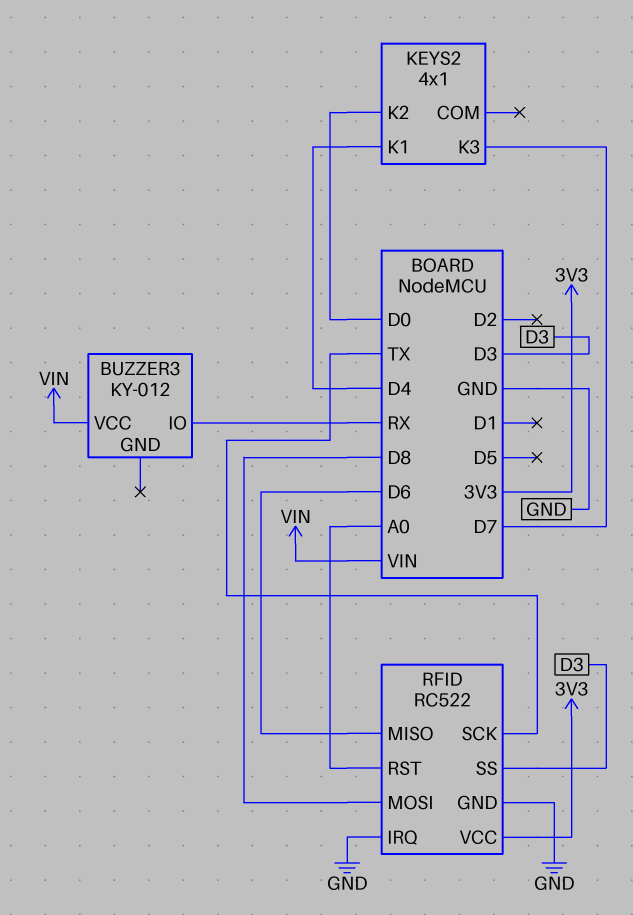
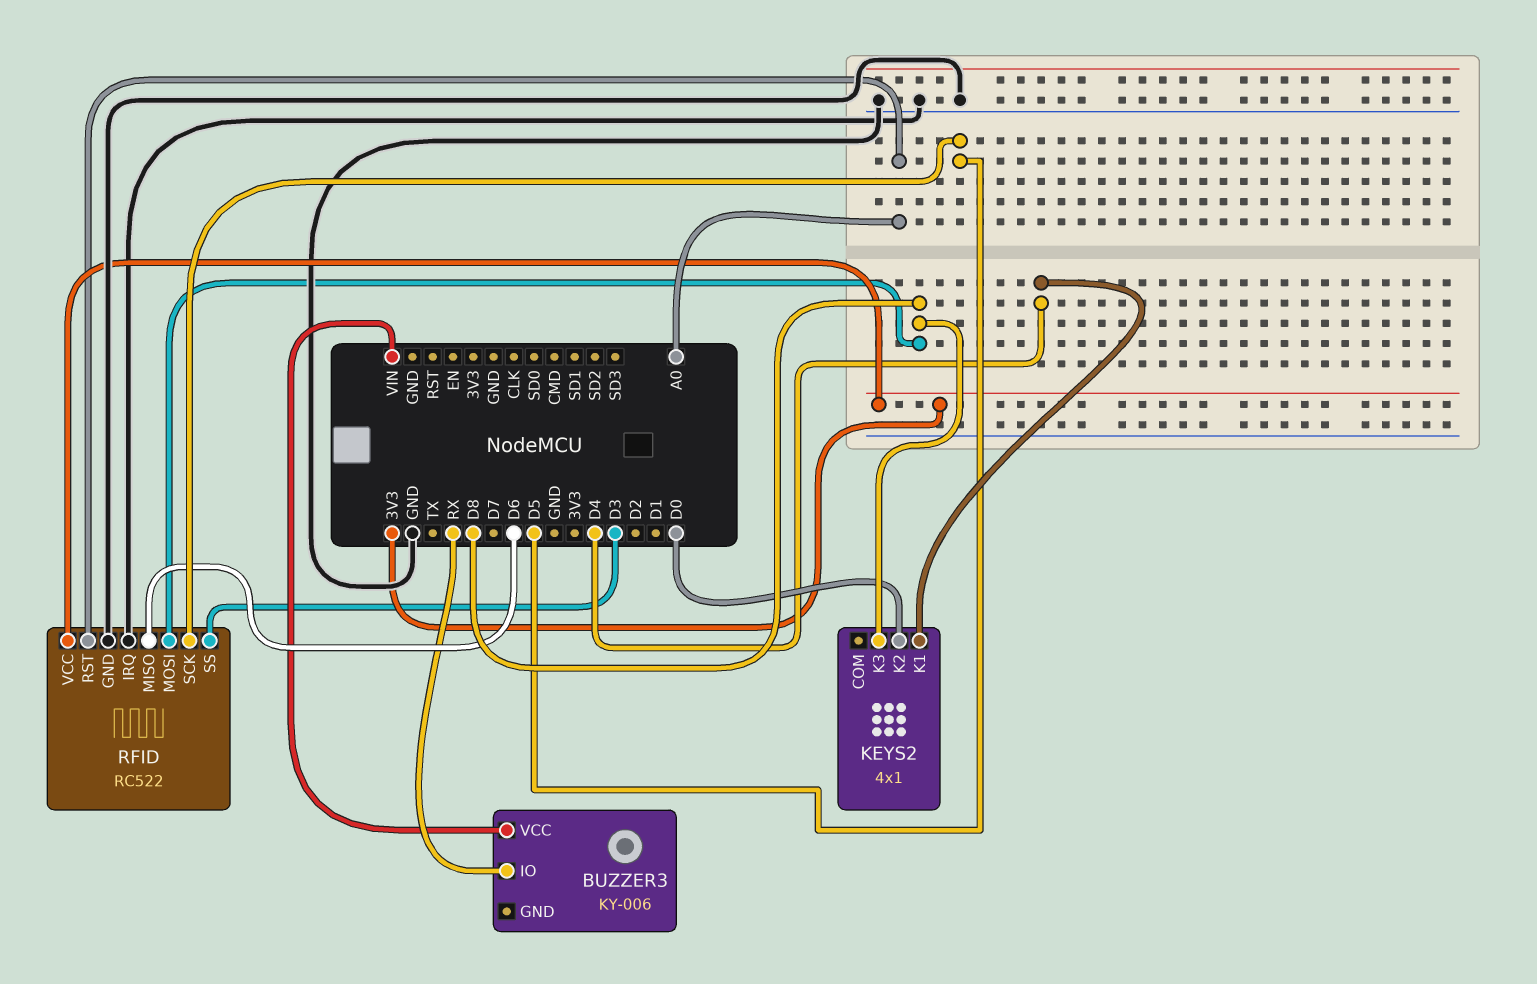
BUZZER3: KY-012 -> KY-006
KEYS2 pin K3: D7 -> D8
RFID pin SCK: TX -> D5

